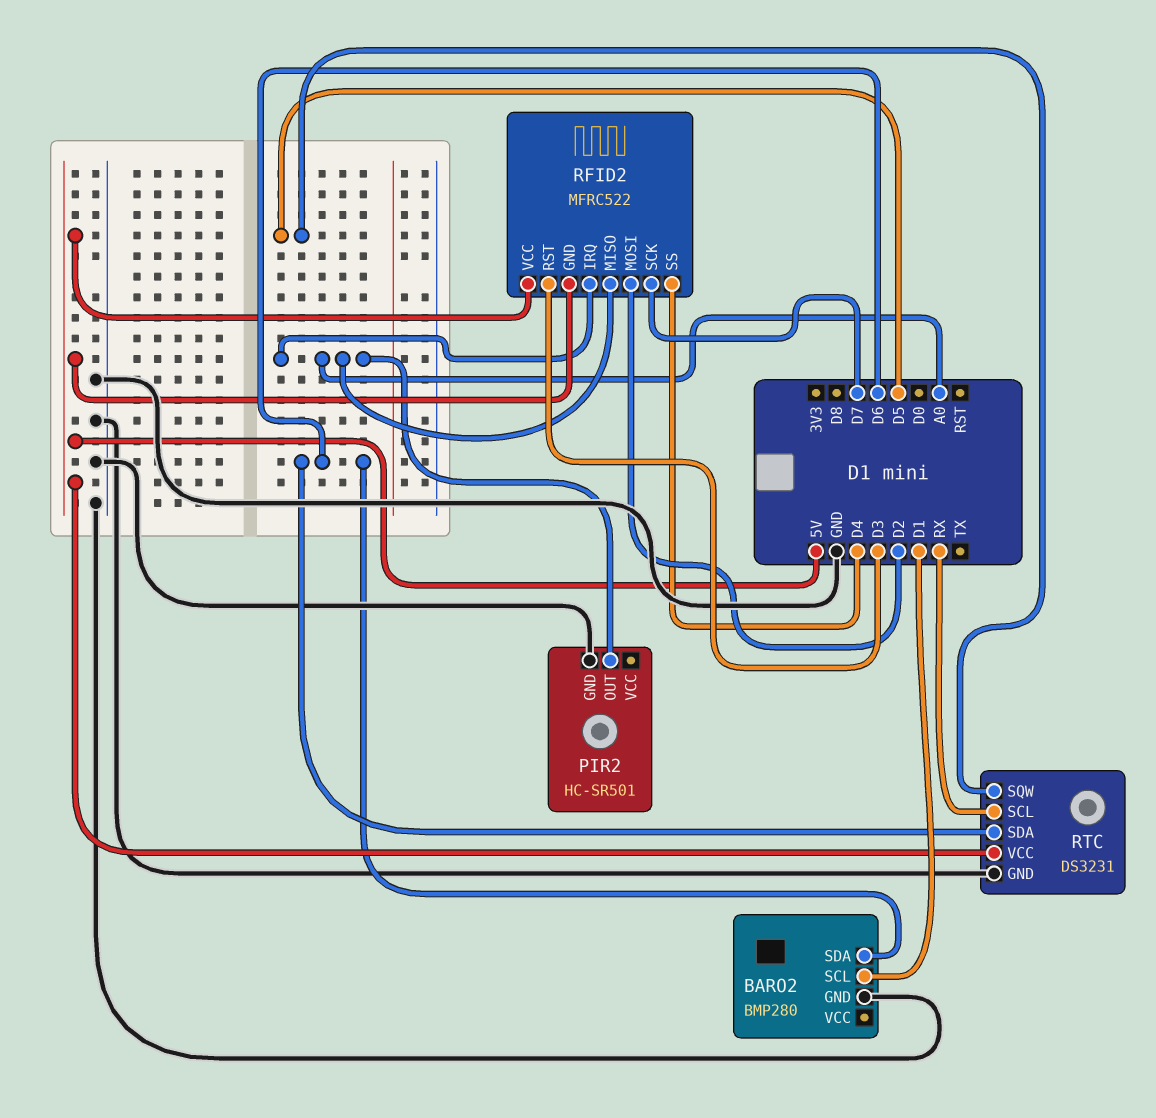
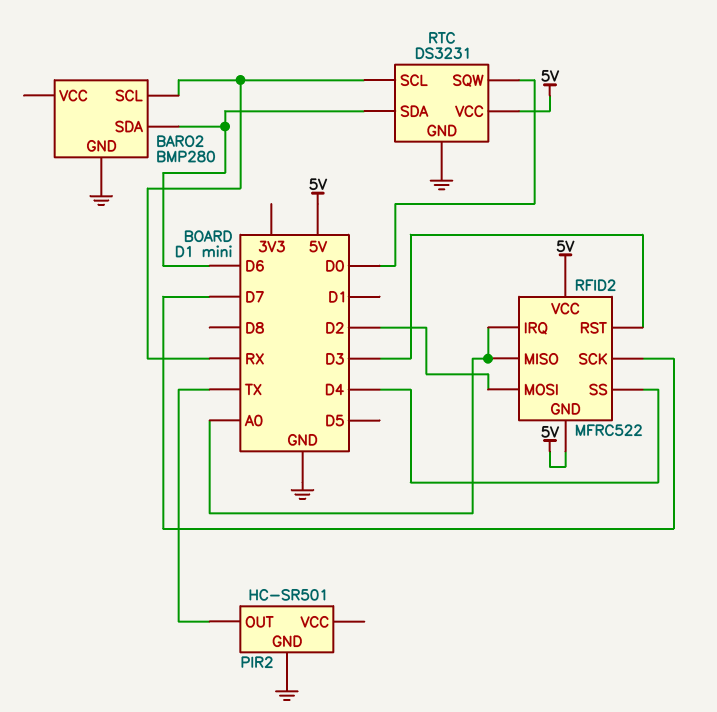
BARO2 pin SCL: D1 -> RX
PIR2 pin OUT: A0 -> TX
RTC pin SQW: D5 -> D0

